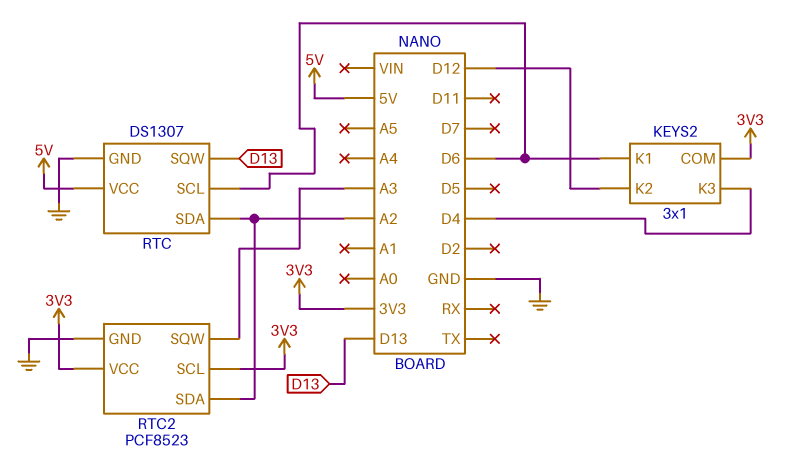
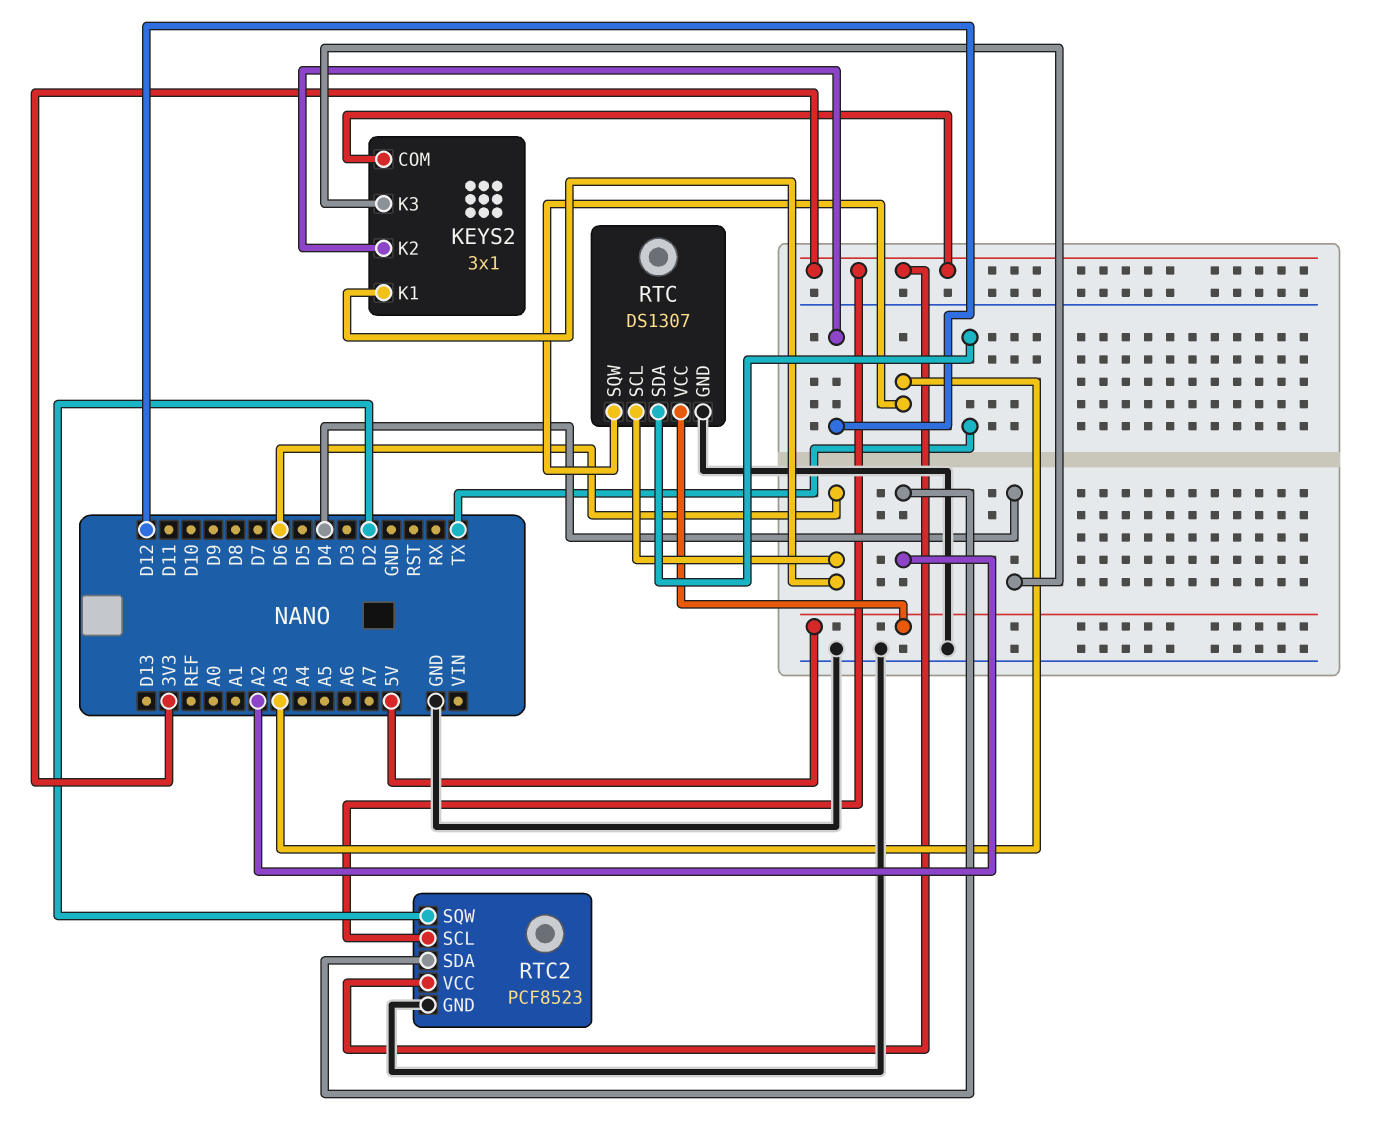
RTC pin SDA: A2 -> TX
RTC pin SQW: D13 -> A3
RTC2 pin SQW: A3 -> D2

